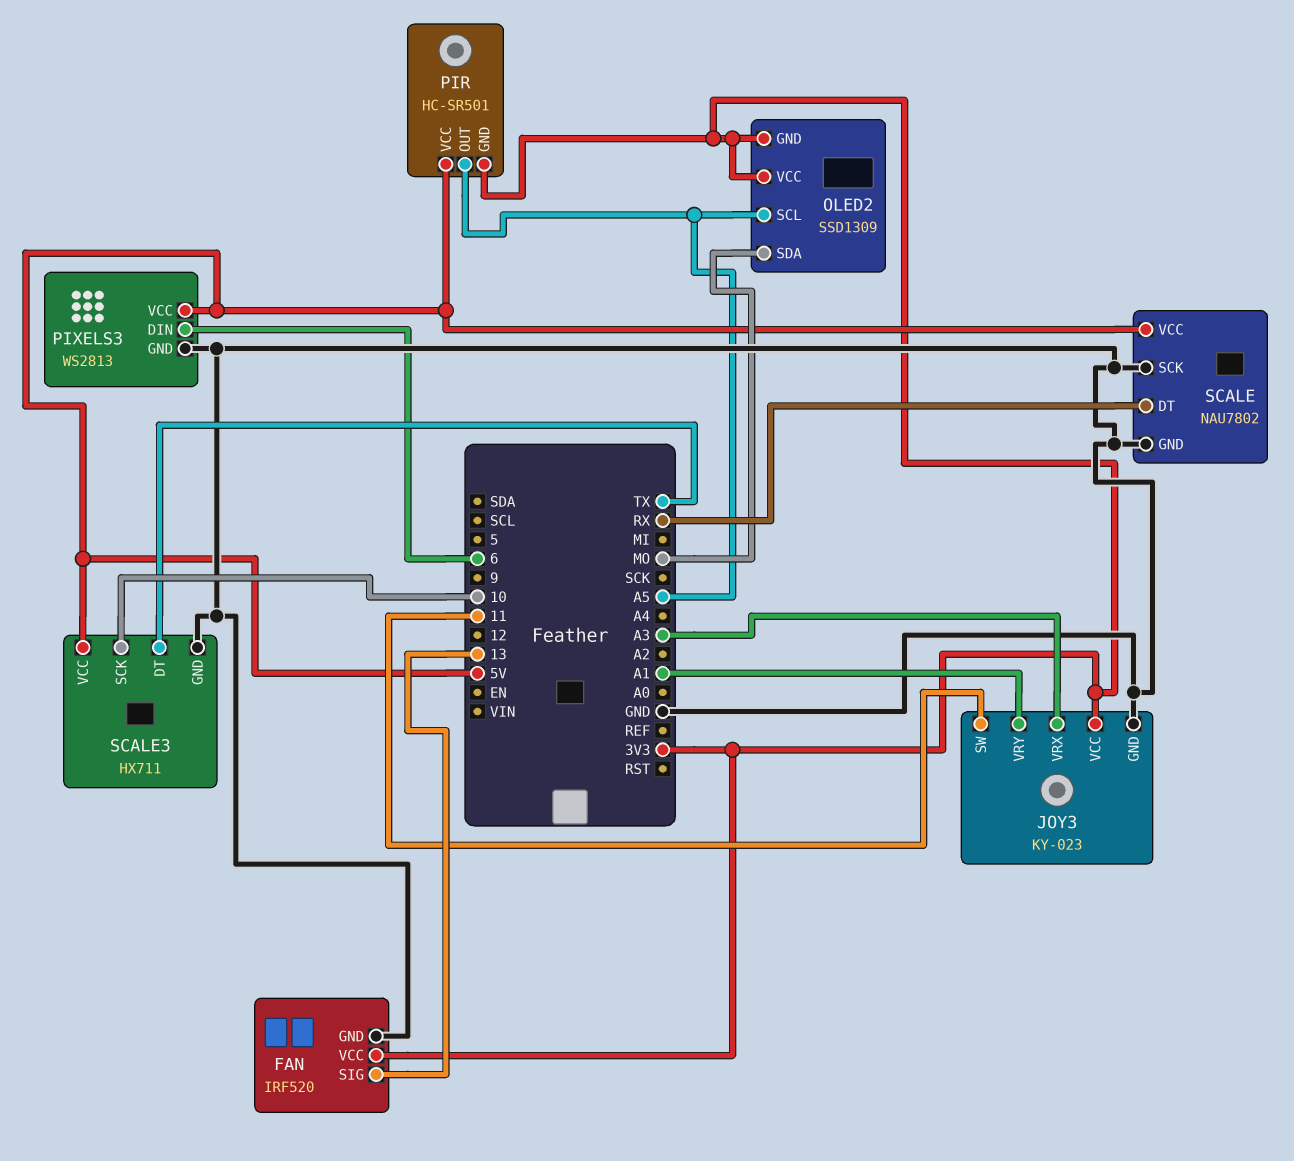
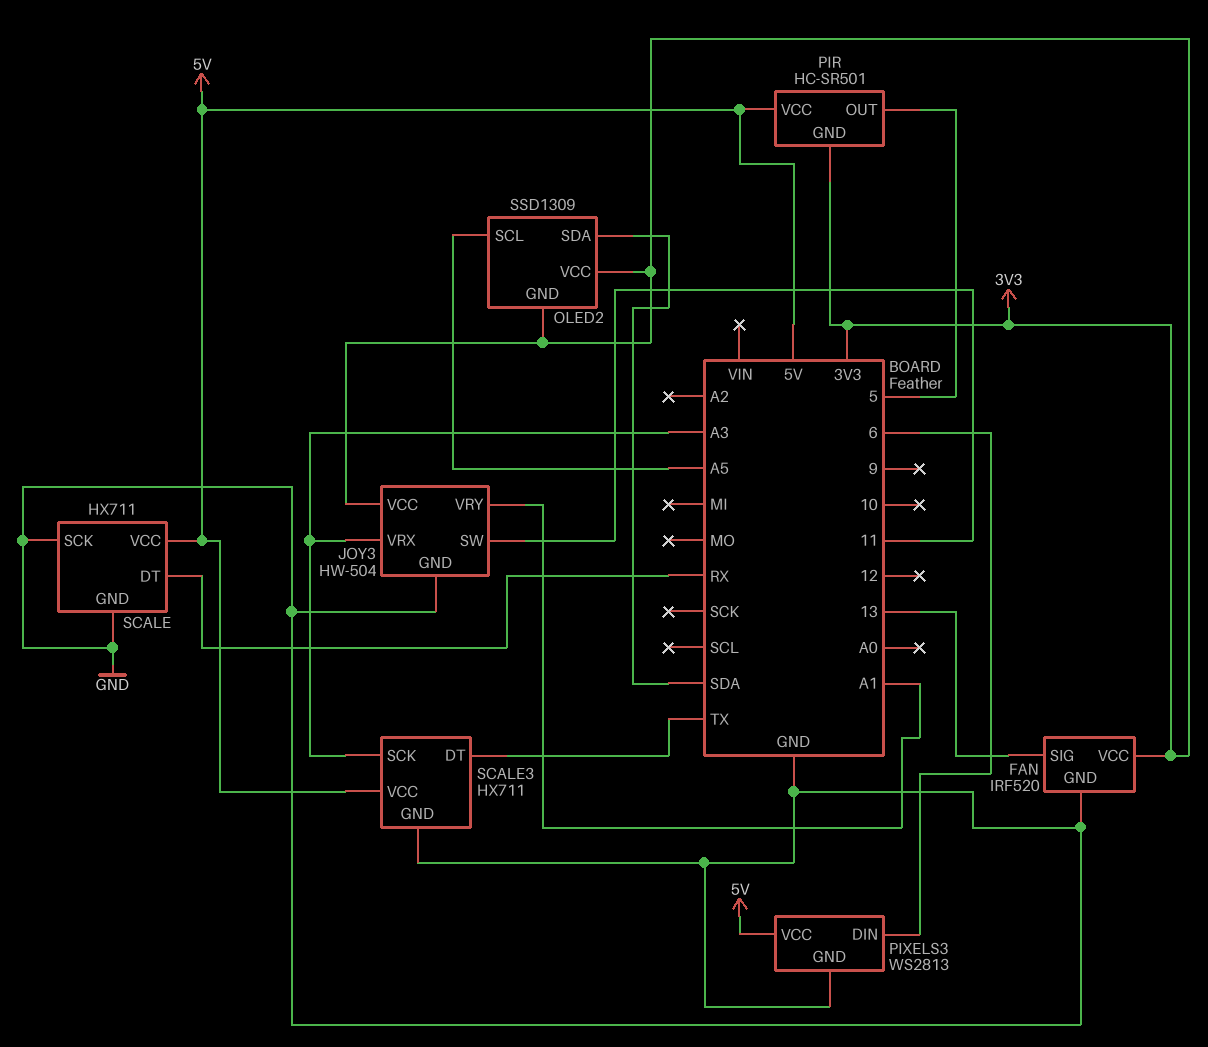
JOY3: KY-023 -> HW-504
OLED2 pin SDA: MO -> SDA
PIR pin OUT: A5 -> 5
SCALE: NAU7802 -> HX711
SCALE3 pin SCK: 10 -> A3

